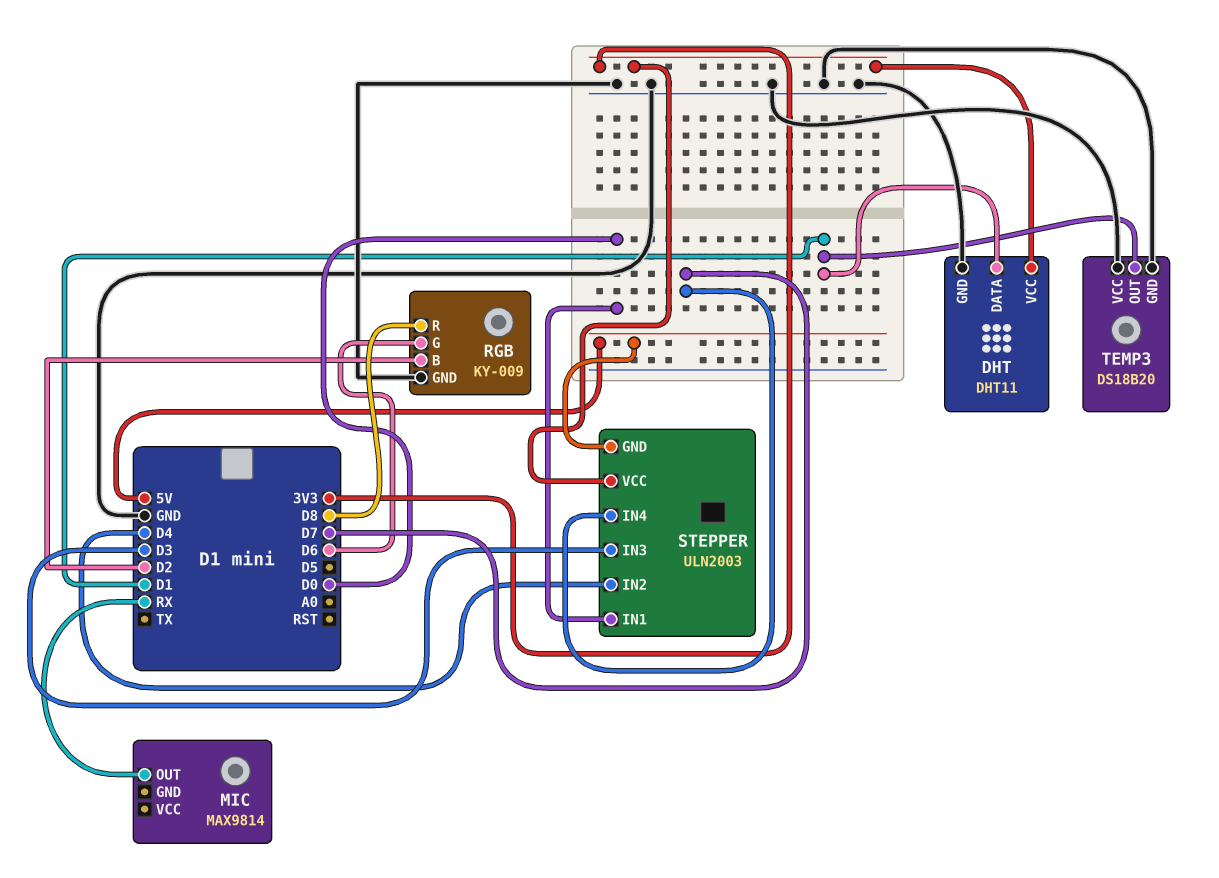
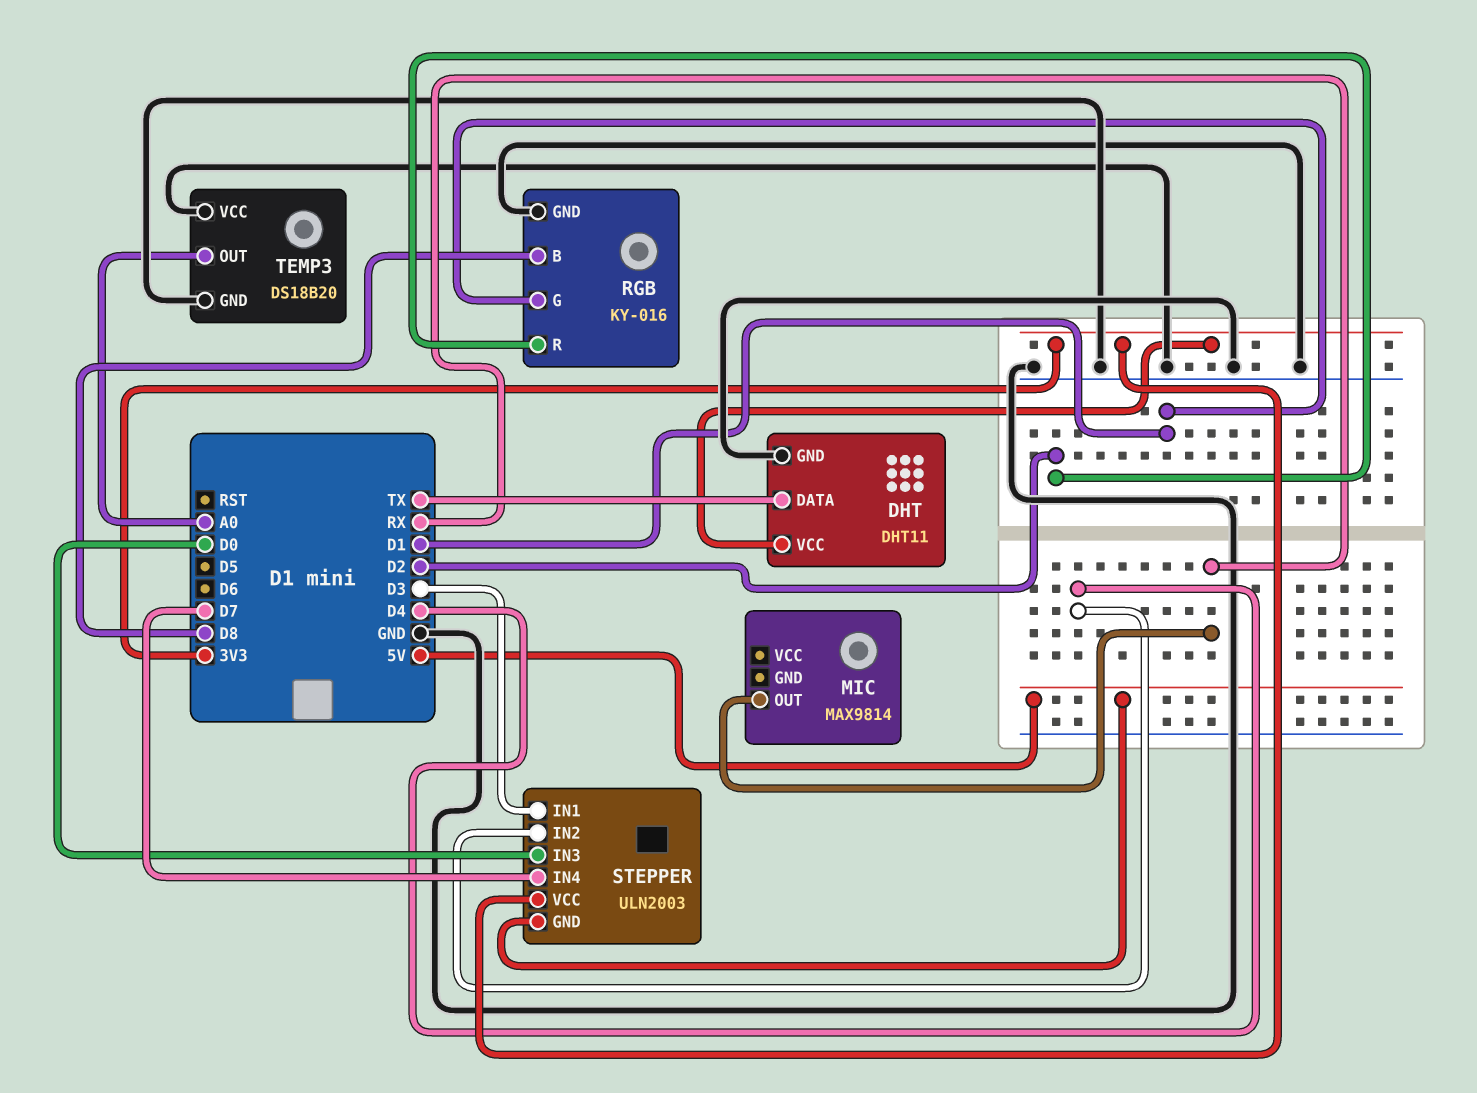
DHT pin DATA: D1 -> TX
RGB: KY-009 -> KY-016
RGB pin B: D2 -> D8
RGB pin G: D6 -> D1
RGB pin R: D8 -> D2
STEPPER pin IN1: D0 -> D3
STEPPER pin IN3: D3 -> D0
TEMP3 pin OUT: D1 -> A0

